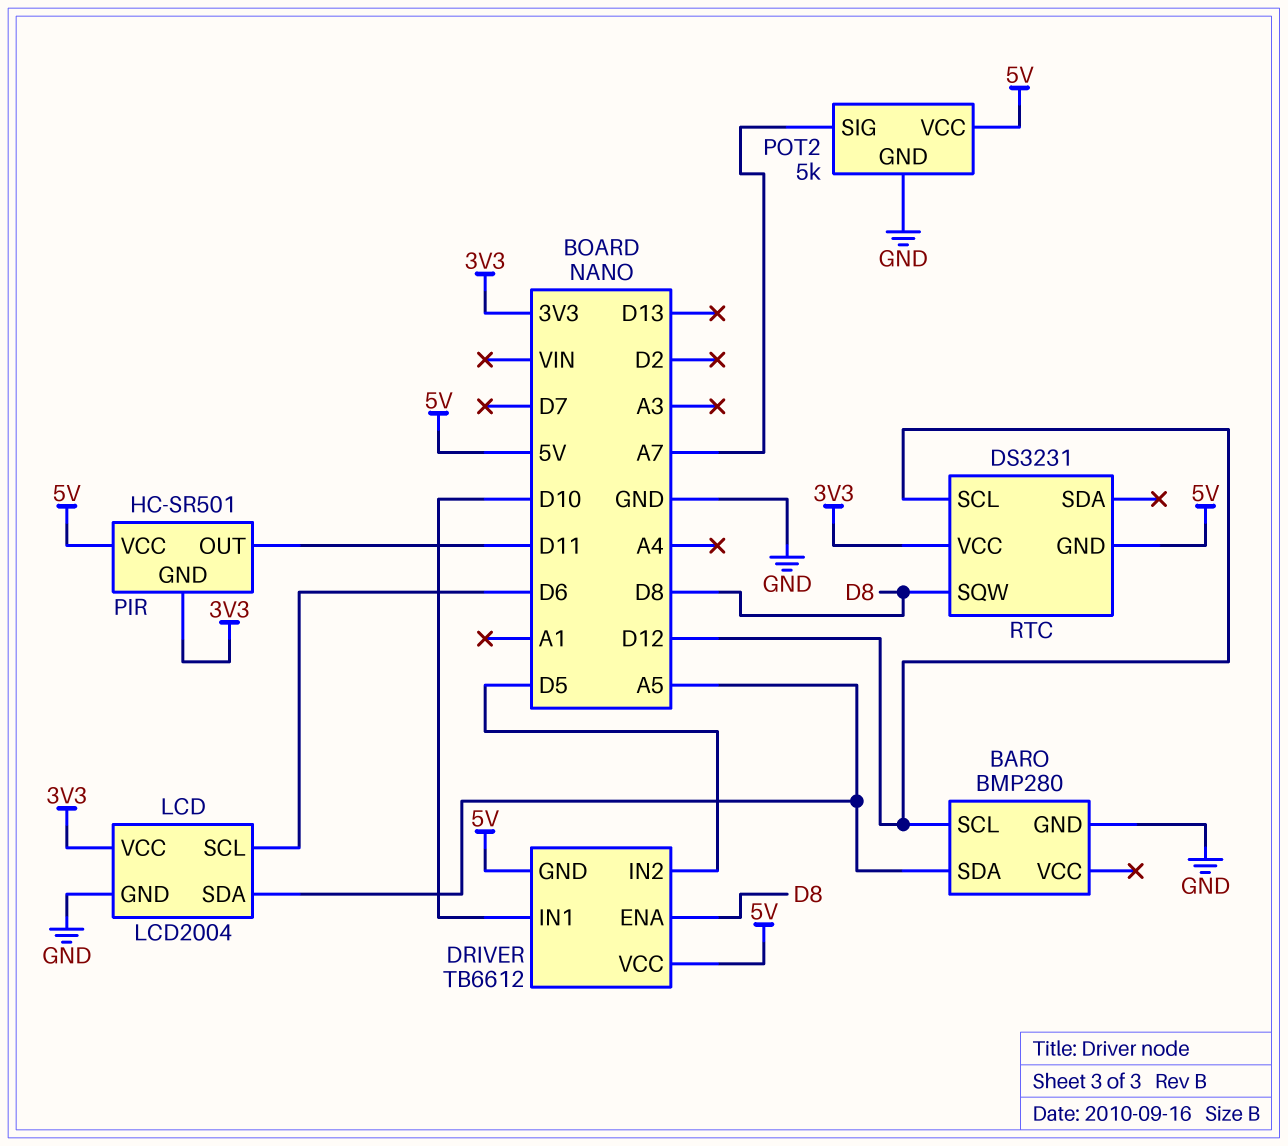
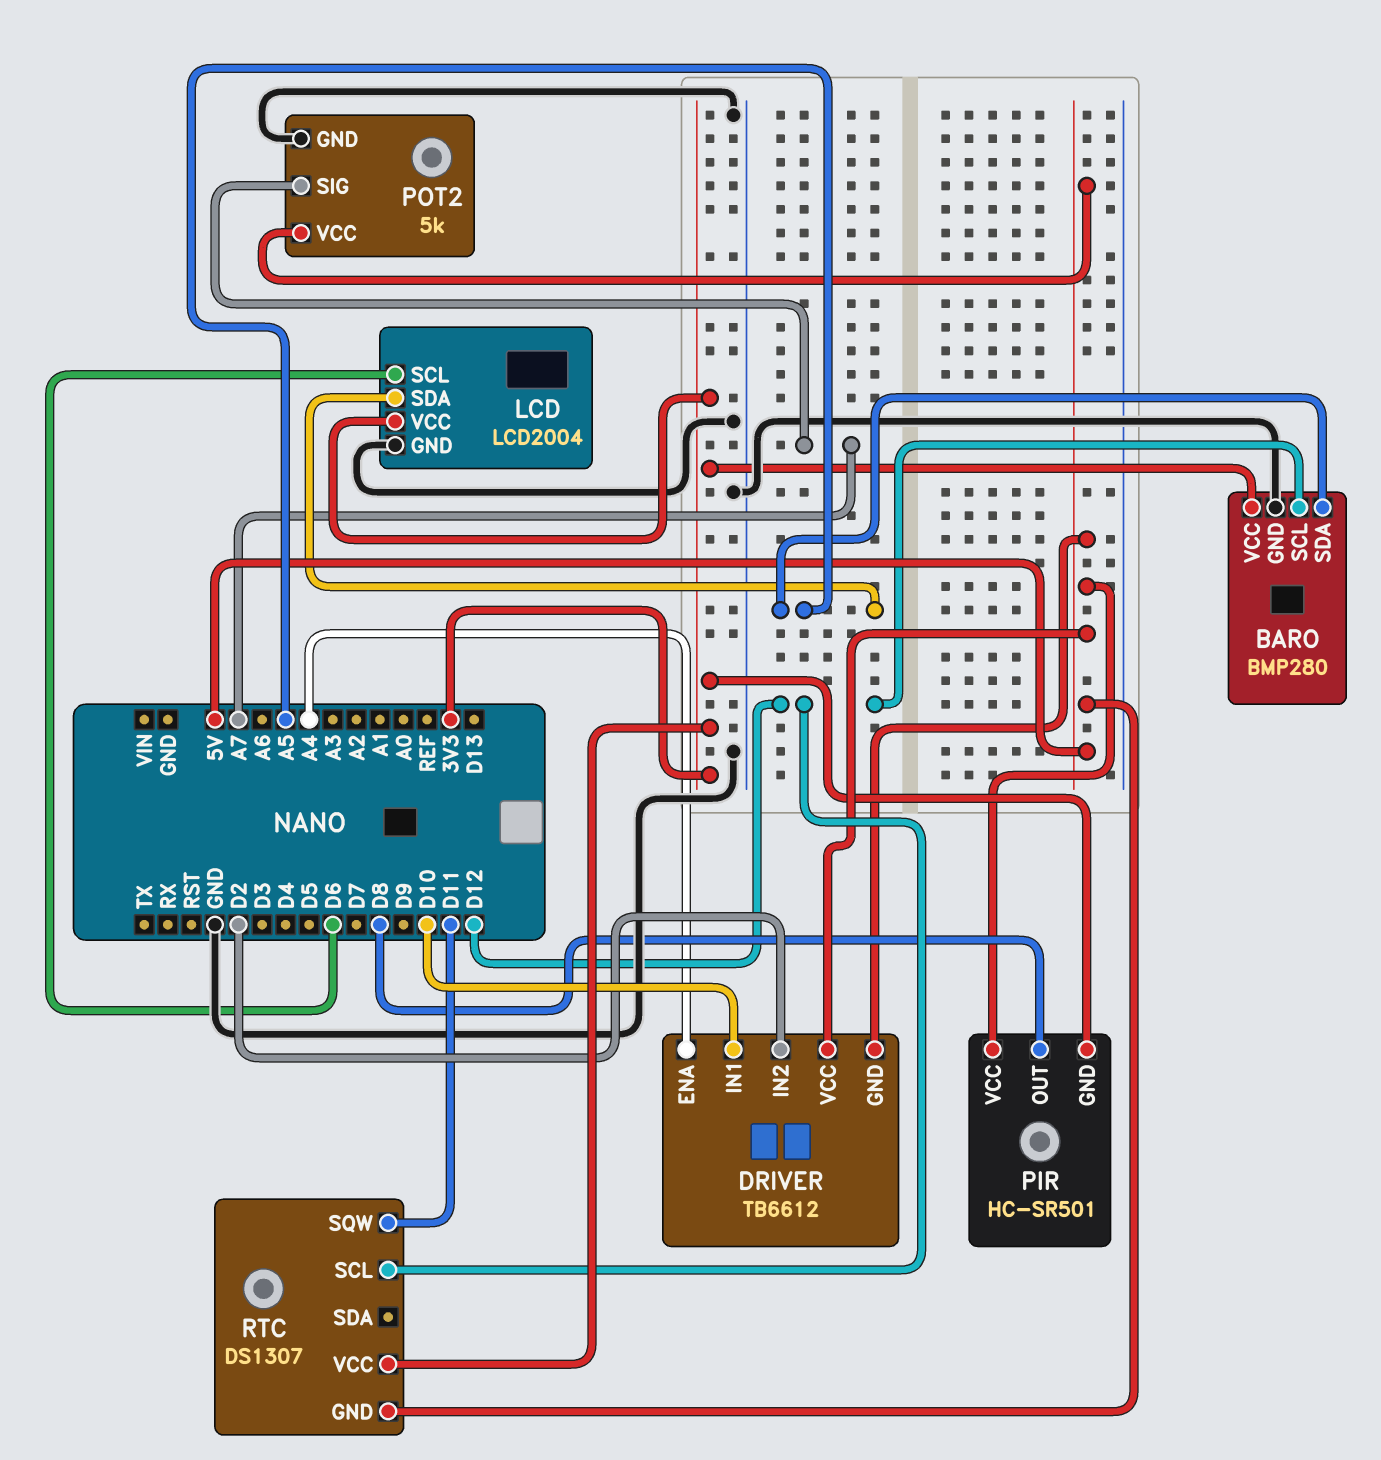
BARO pin VCC: none -> 3V3
DRIVER pin ENA: D8 -> A4
DRIVER pin IN2: D5 -> D2
PIR pin OUT: D11 -> D8
RTC: DS3231 -> DS1307
RTC pin SQW: D8 -> D11

